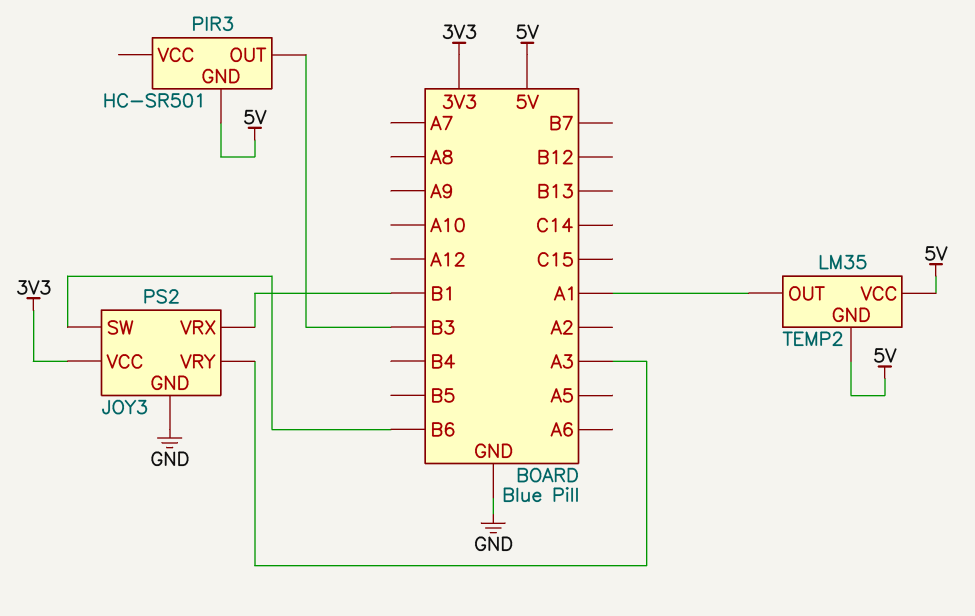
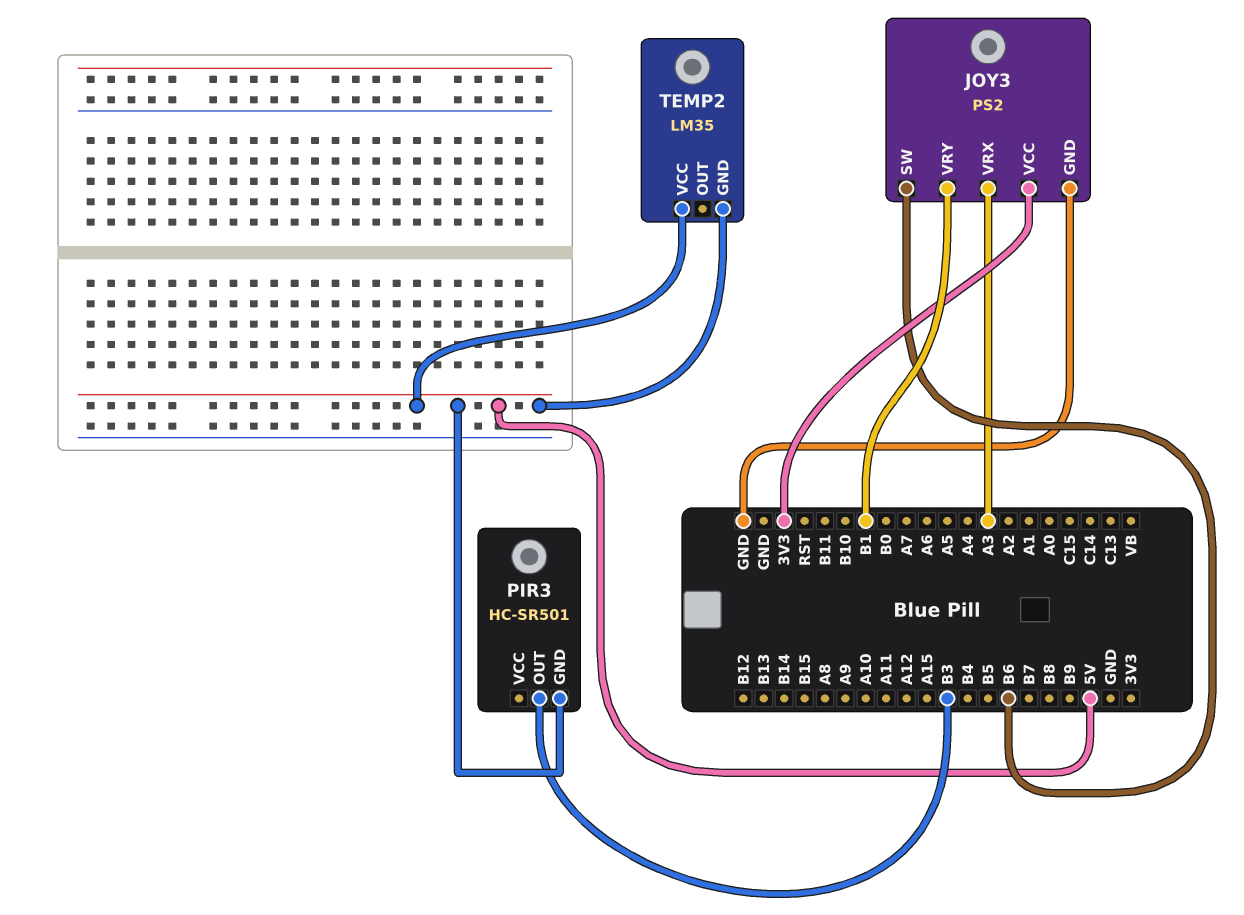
JOY3 pin VRX: B1 -> A3
JOY3 pin VRY: A3 -> B1
TEMP2 pin OUT: A1 -> none

